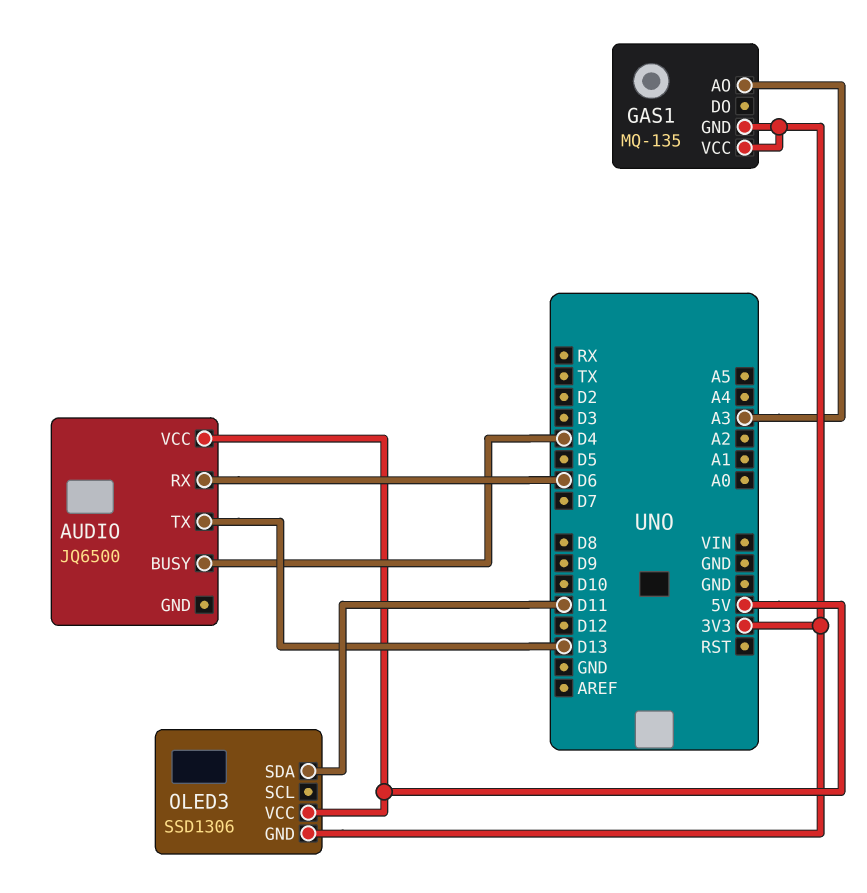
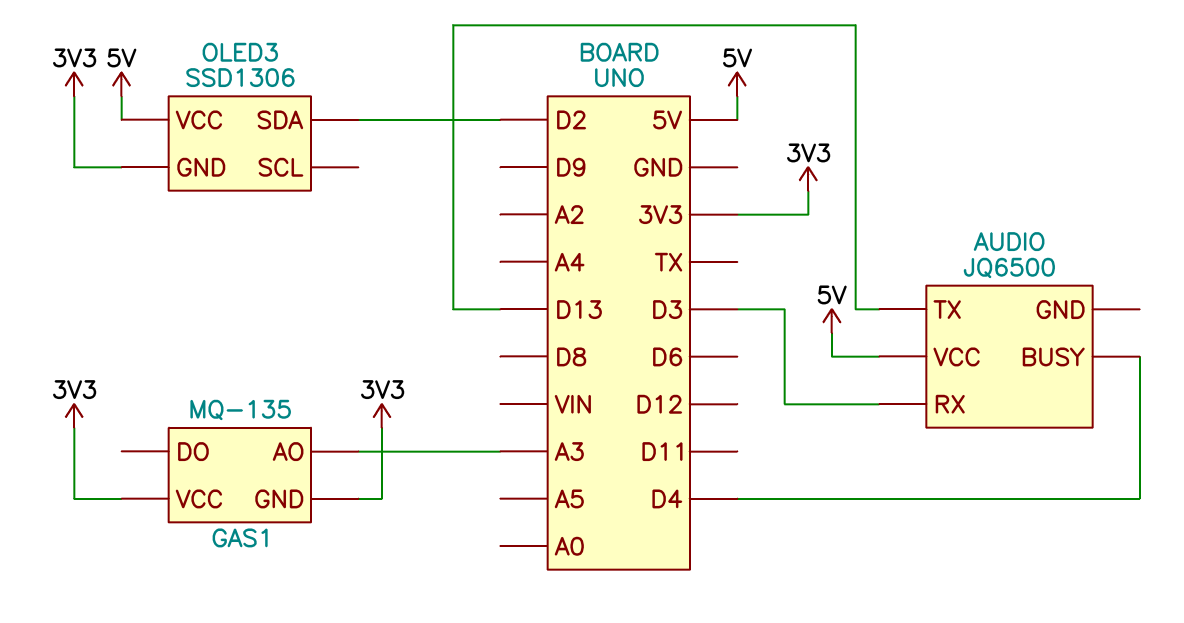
AUDIO pin RX: D6 -> D3
OLED3 pin SDA: D11 -> D2

